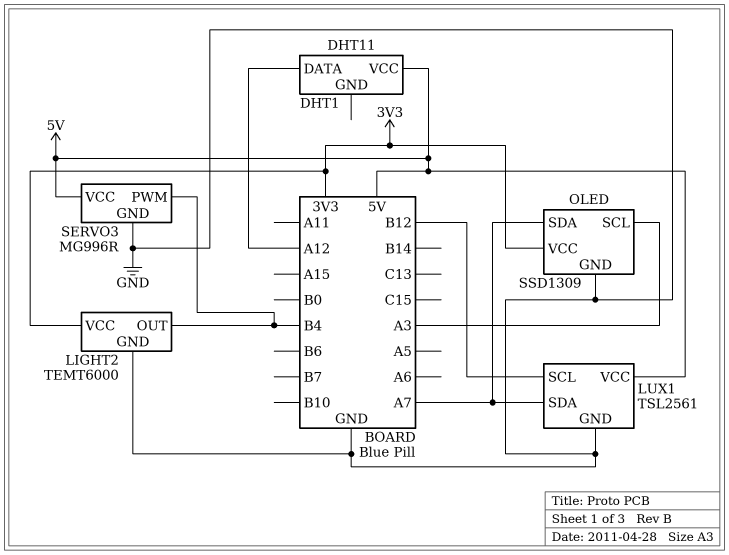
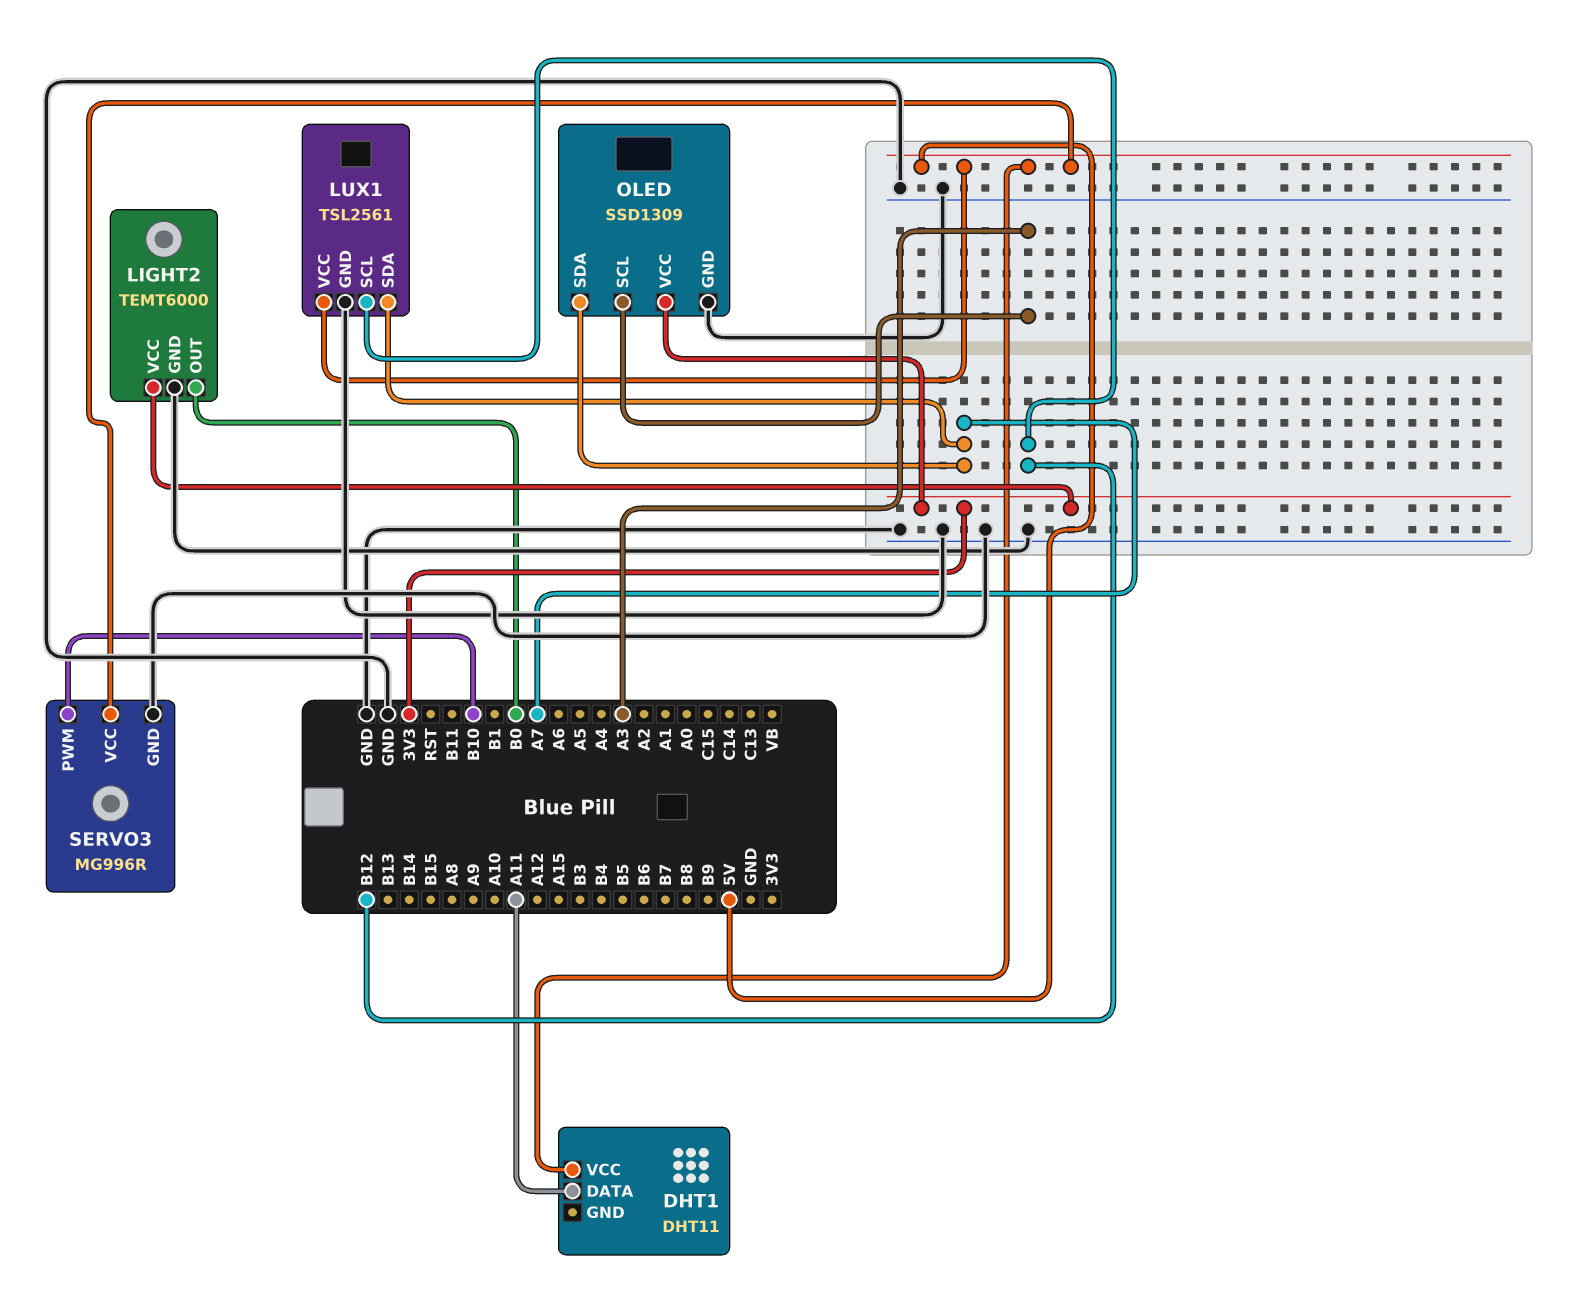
DHT1 pin DATA: A12 -> A11
LIGHT2 pin OUT: B4 -> B0
SERVO3 pin PWM: B4 -> B10

